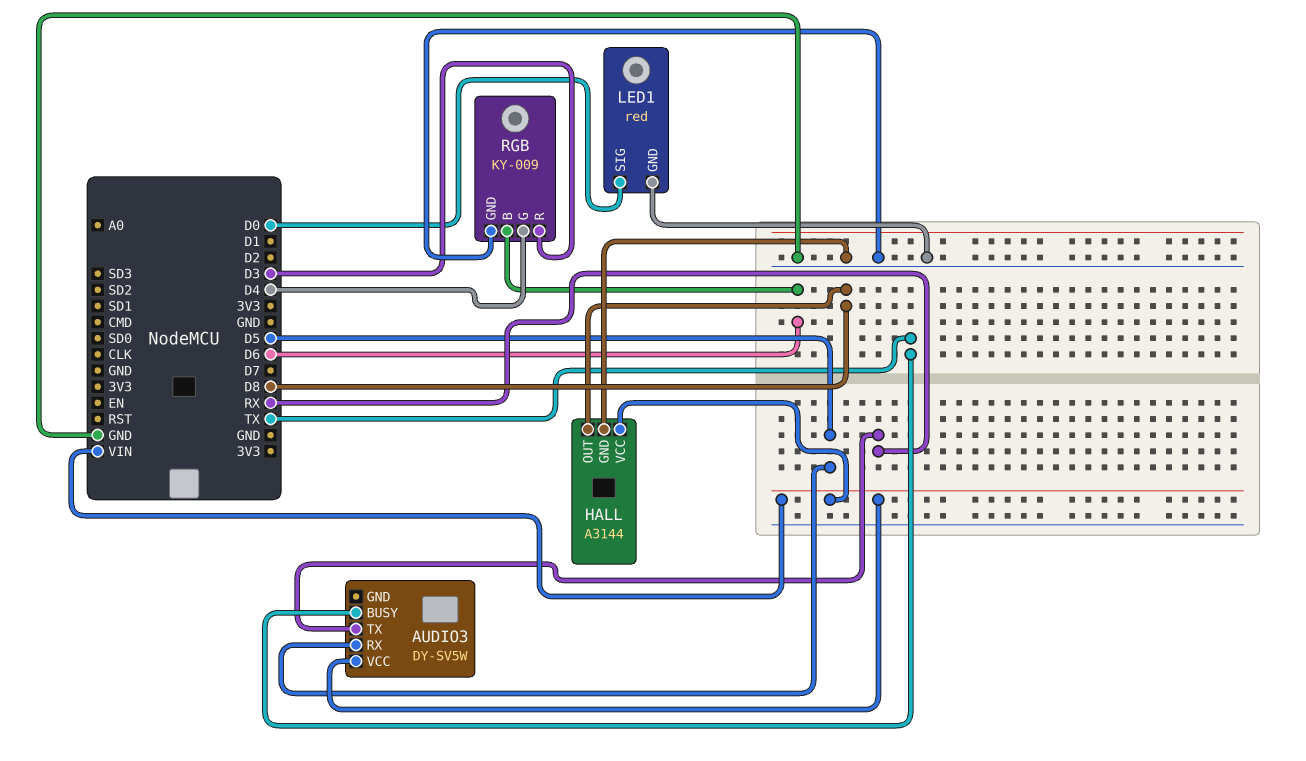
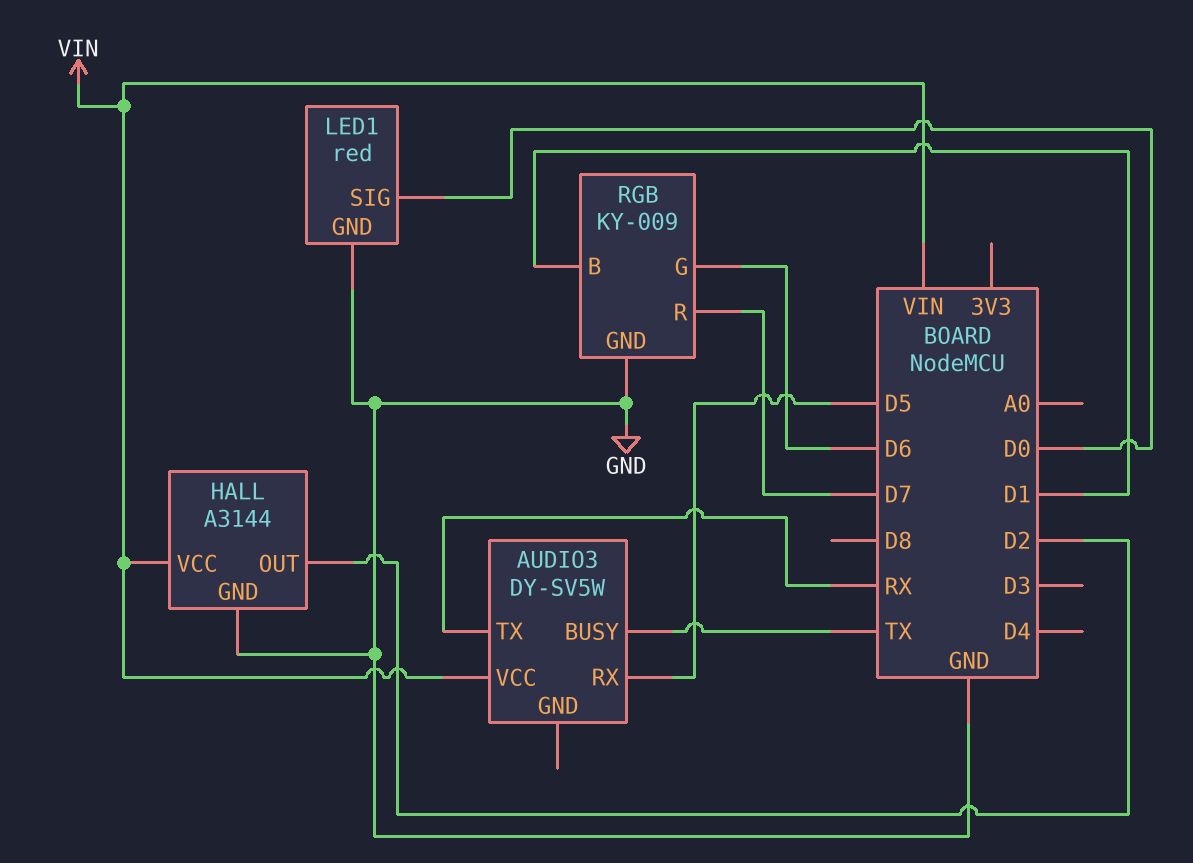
HALL pin OUT: D8 -> D2
RGB pin B: D6 -> D1
RGB pin G: D4 -> D6
RGB pin R: D3 -> D7

